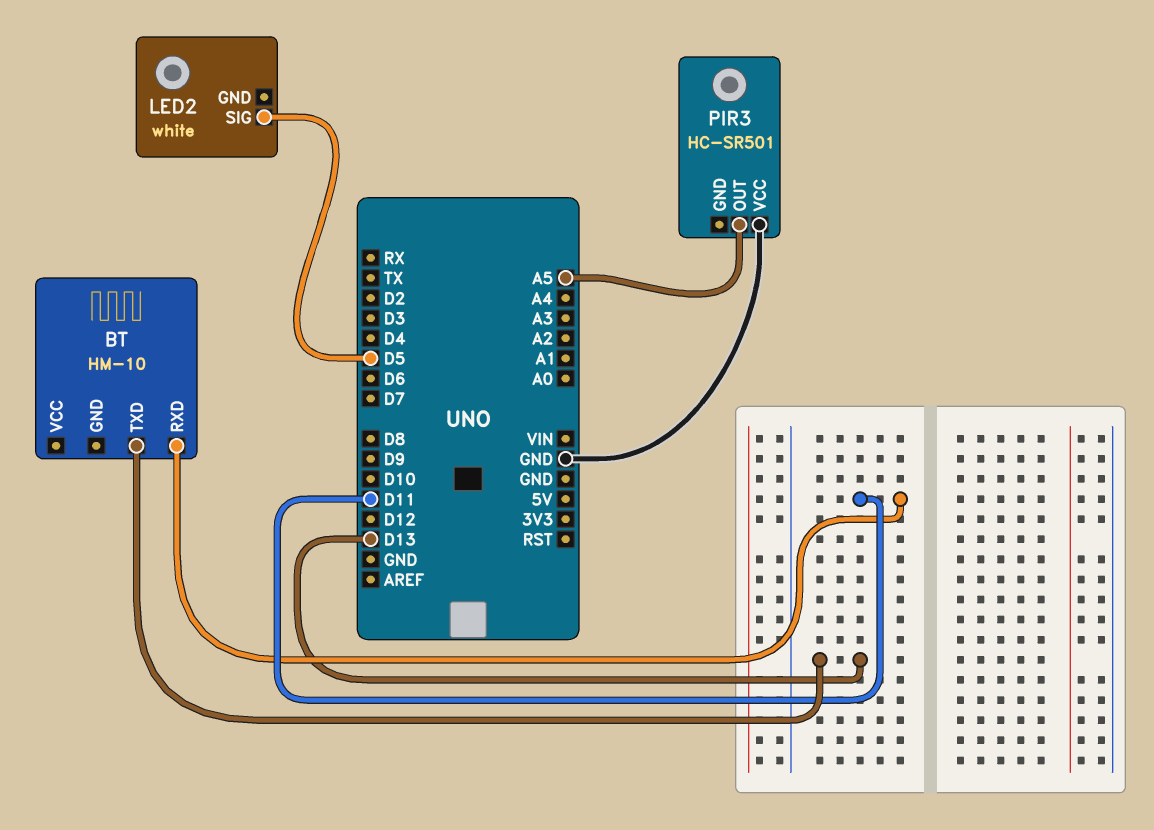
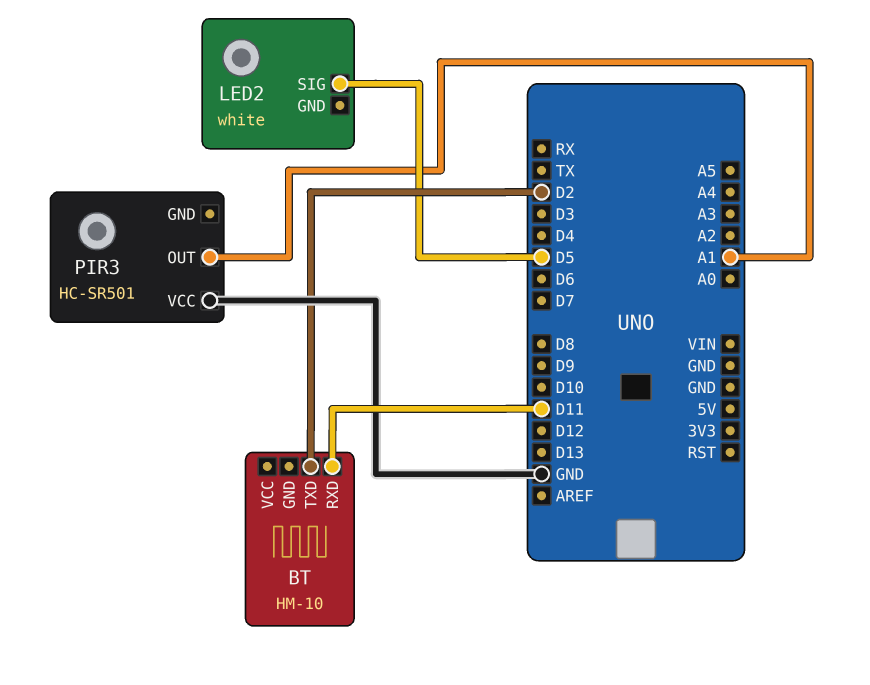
BT pin TXD: D13 -> D2
PIR3 pin OUT: A5 -> A1

